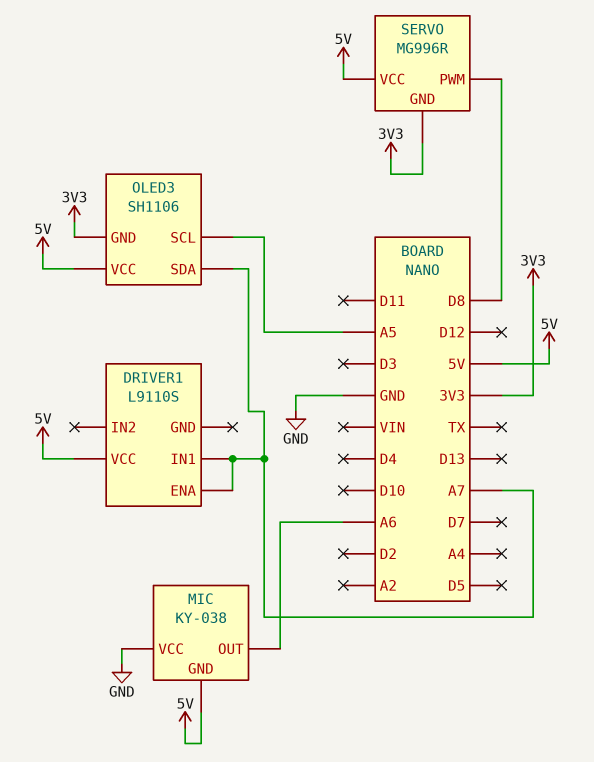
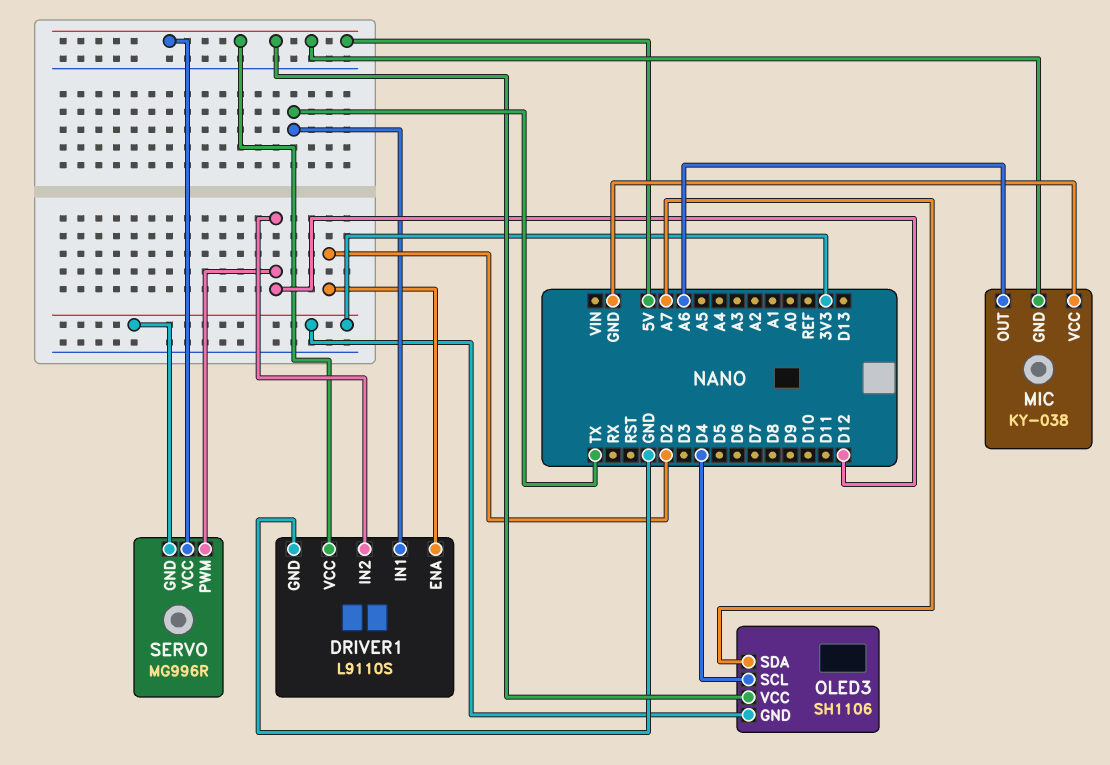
DRIVER1 pin ENA: A7 -> D2
DRIVER1 pin GND: none -> GND
DRIVER1 pin IN1: A7 -> TX
DRIVER1 pin IN2: none -> D12
OLED3 pin SCL: A5 -> D4
SERVO pin PWM: D8 -> D12

